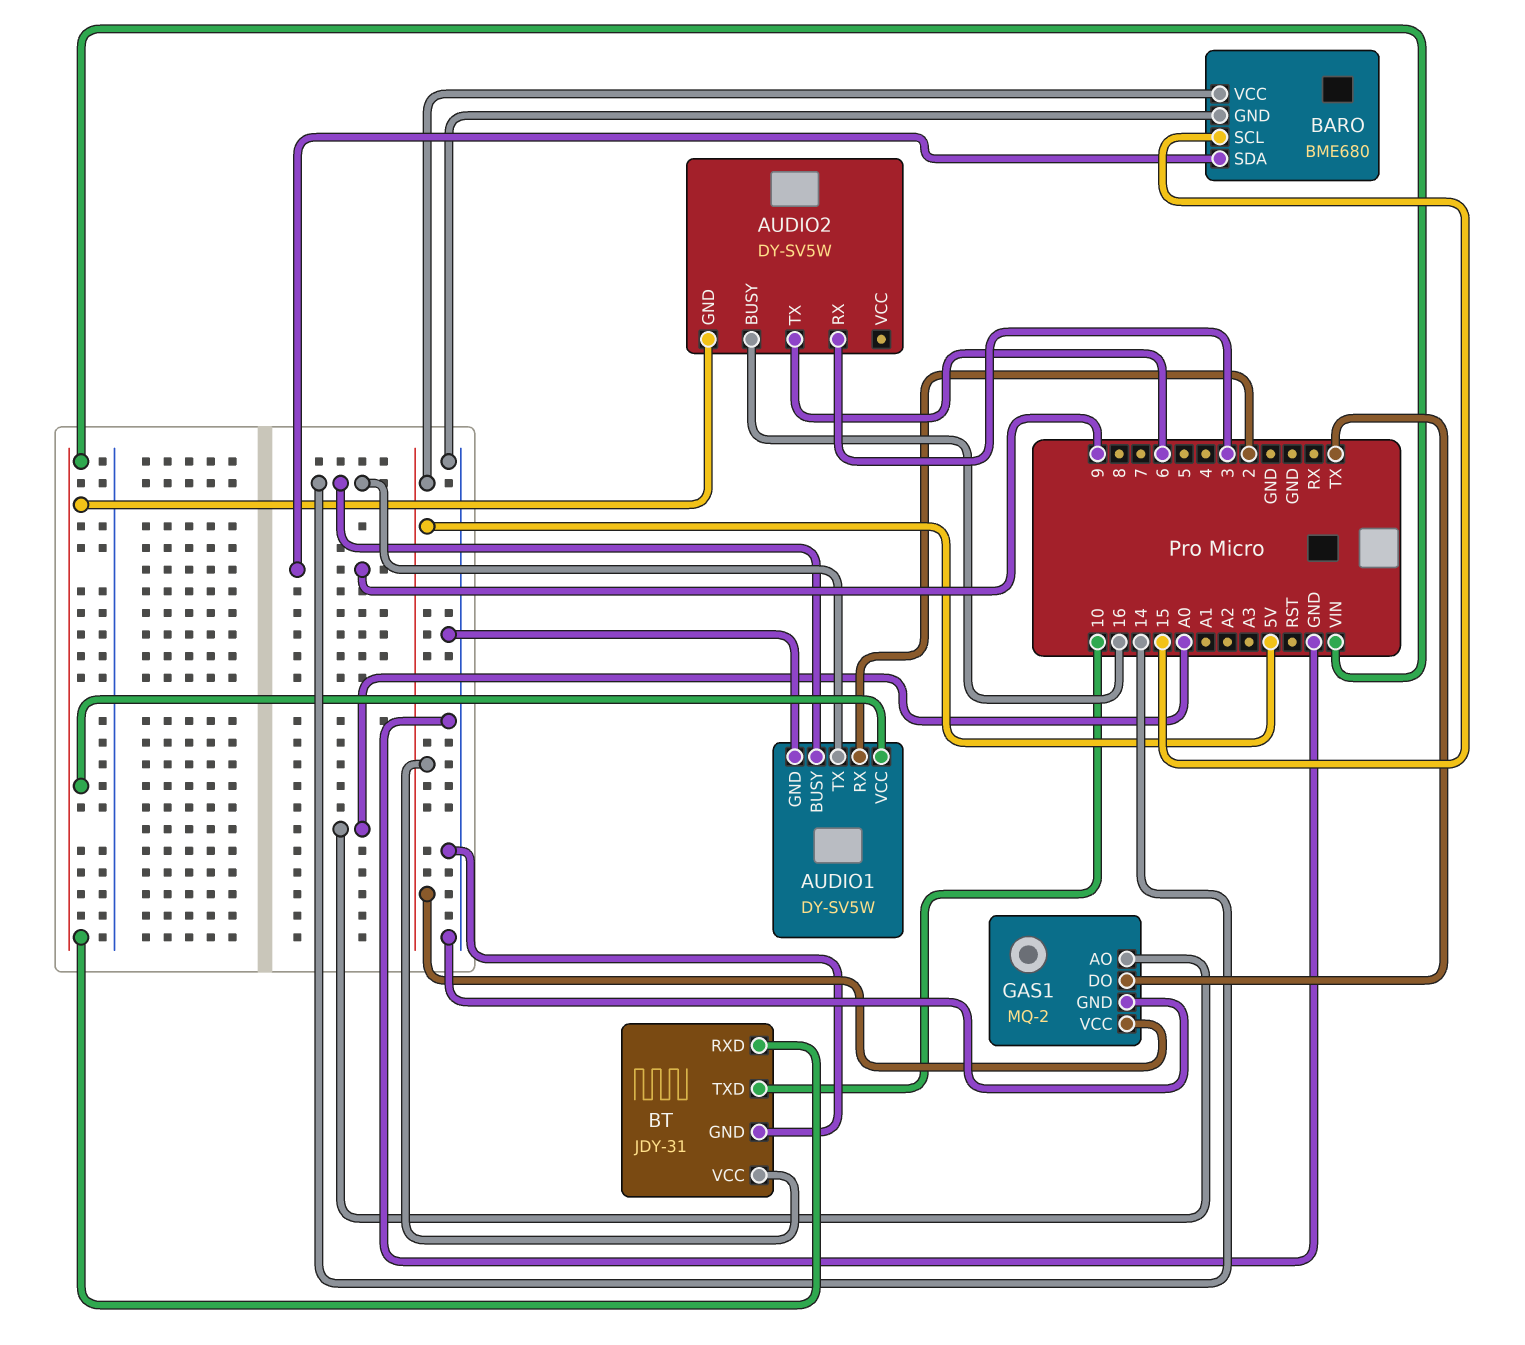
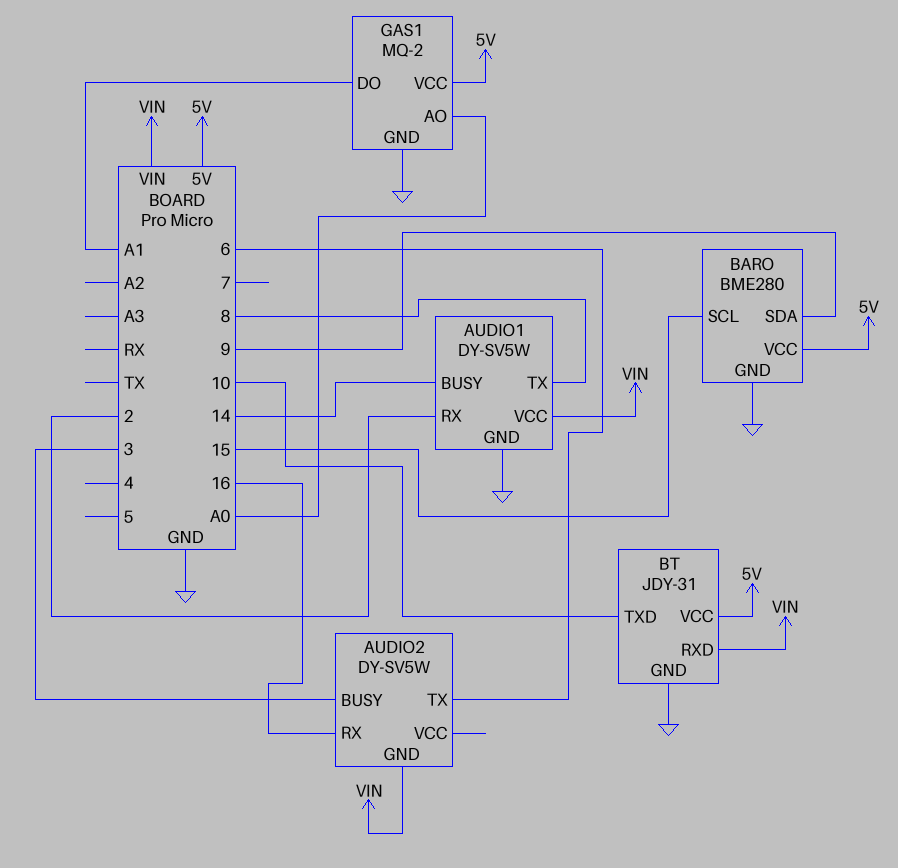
AUDIO1 pin TX: 14 -> 8
AUDIO2 pin BUSY: 16 -> 3
AUDIO2 pin RX: 3 -> 16
BARO: BME680 -> BME280
GAS1 pin DO: TX -> A1

